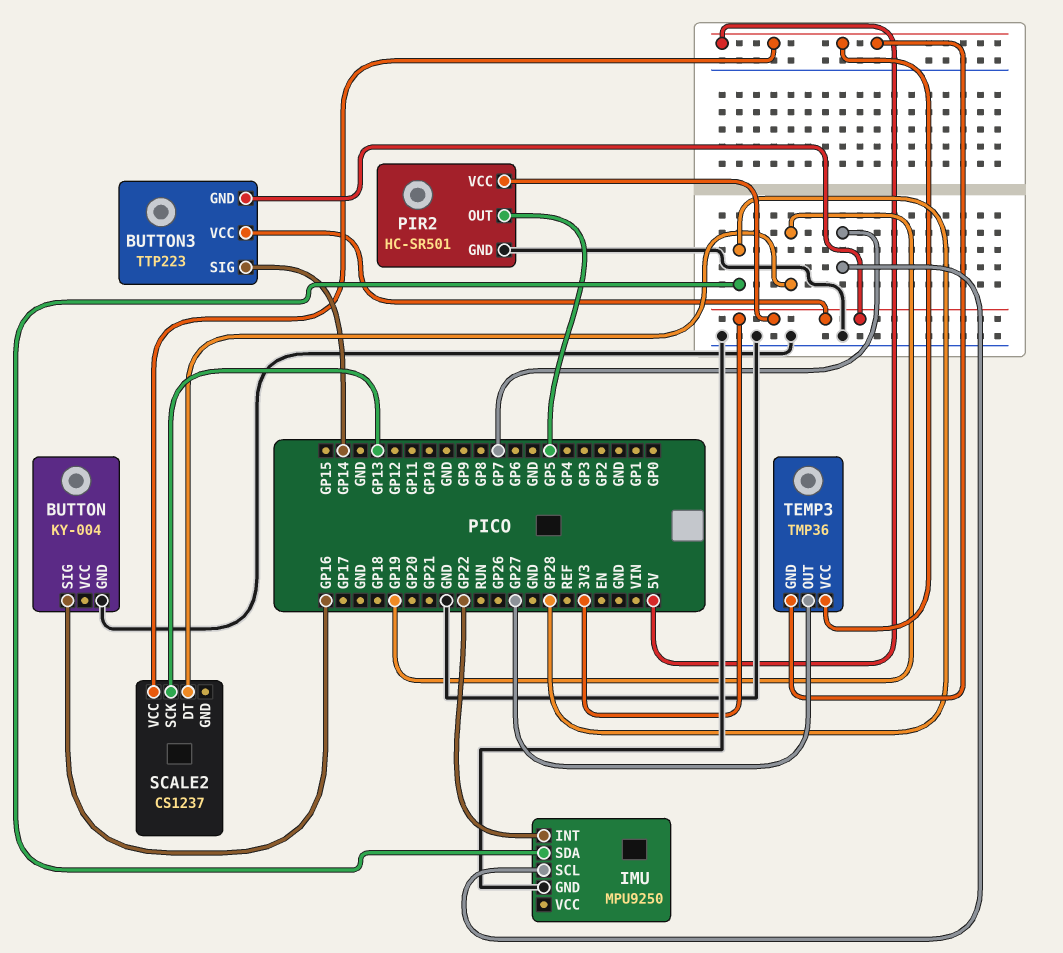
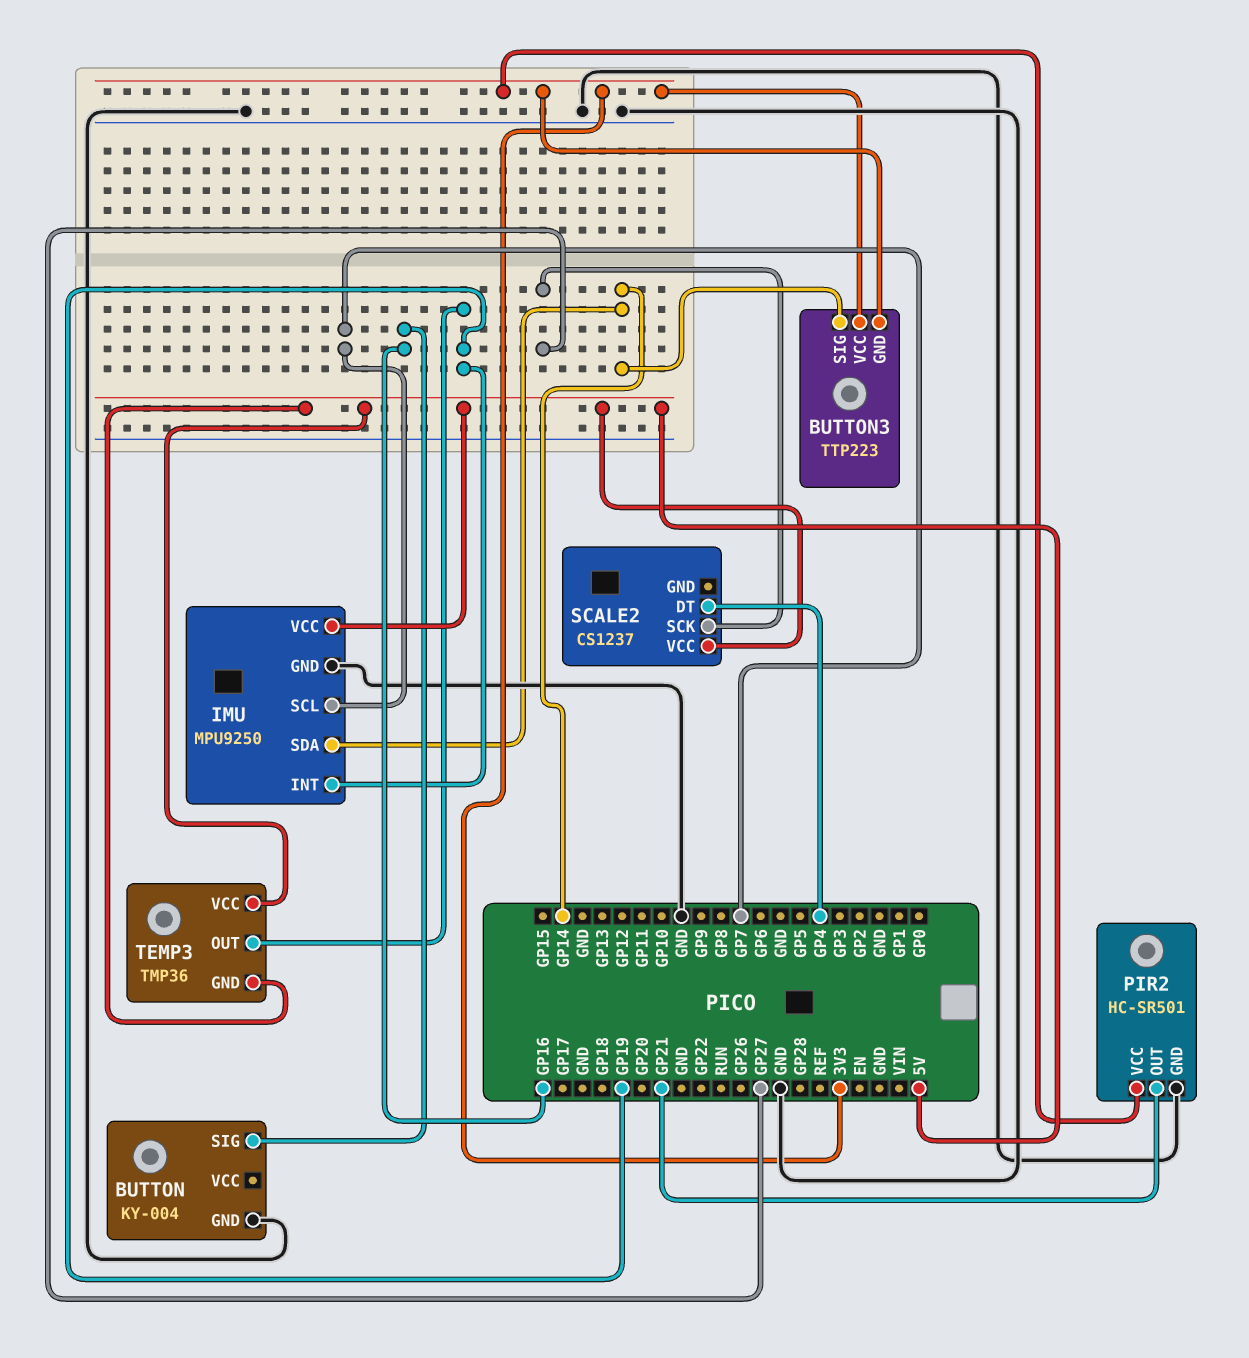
IMU pin INT: GP22 -> GP19
IMU pin SDA: GP28 -> GP14
IMU pin VCC: none -> 5V
PIR2 pin OUT: GP5 -> GP21
SCALE2 pin DT: GP19 -> GP4
SCALE2 pin SCK: GP13 -> GP27
TEMP3 pin OUT: GP27 -> GP19

